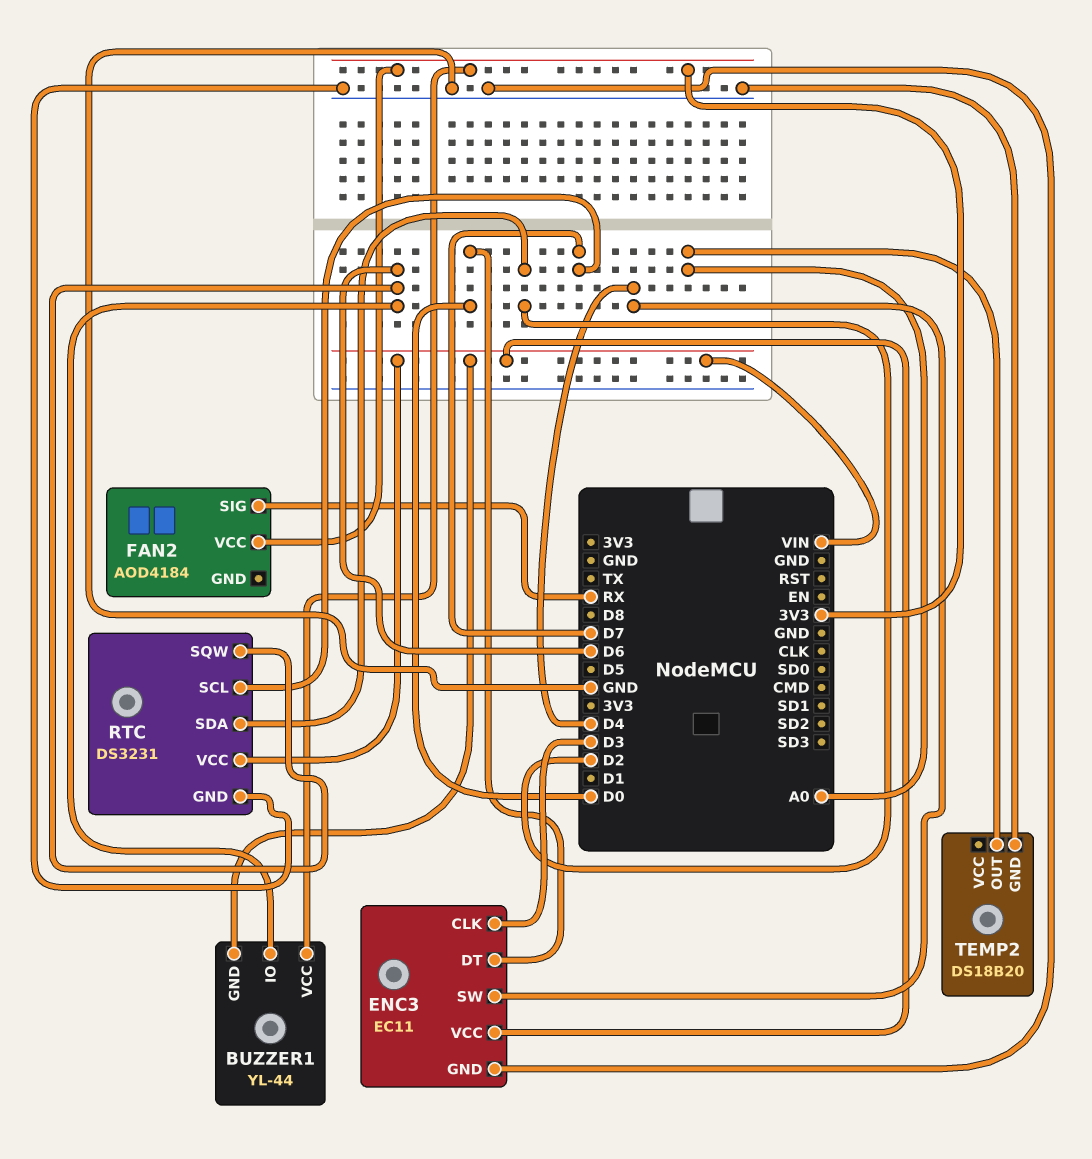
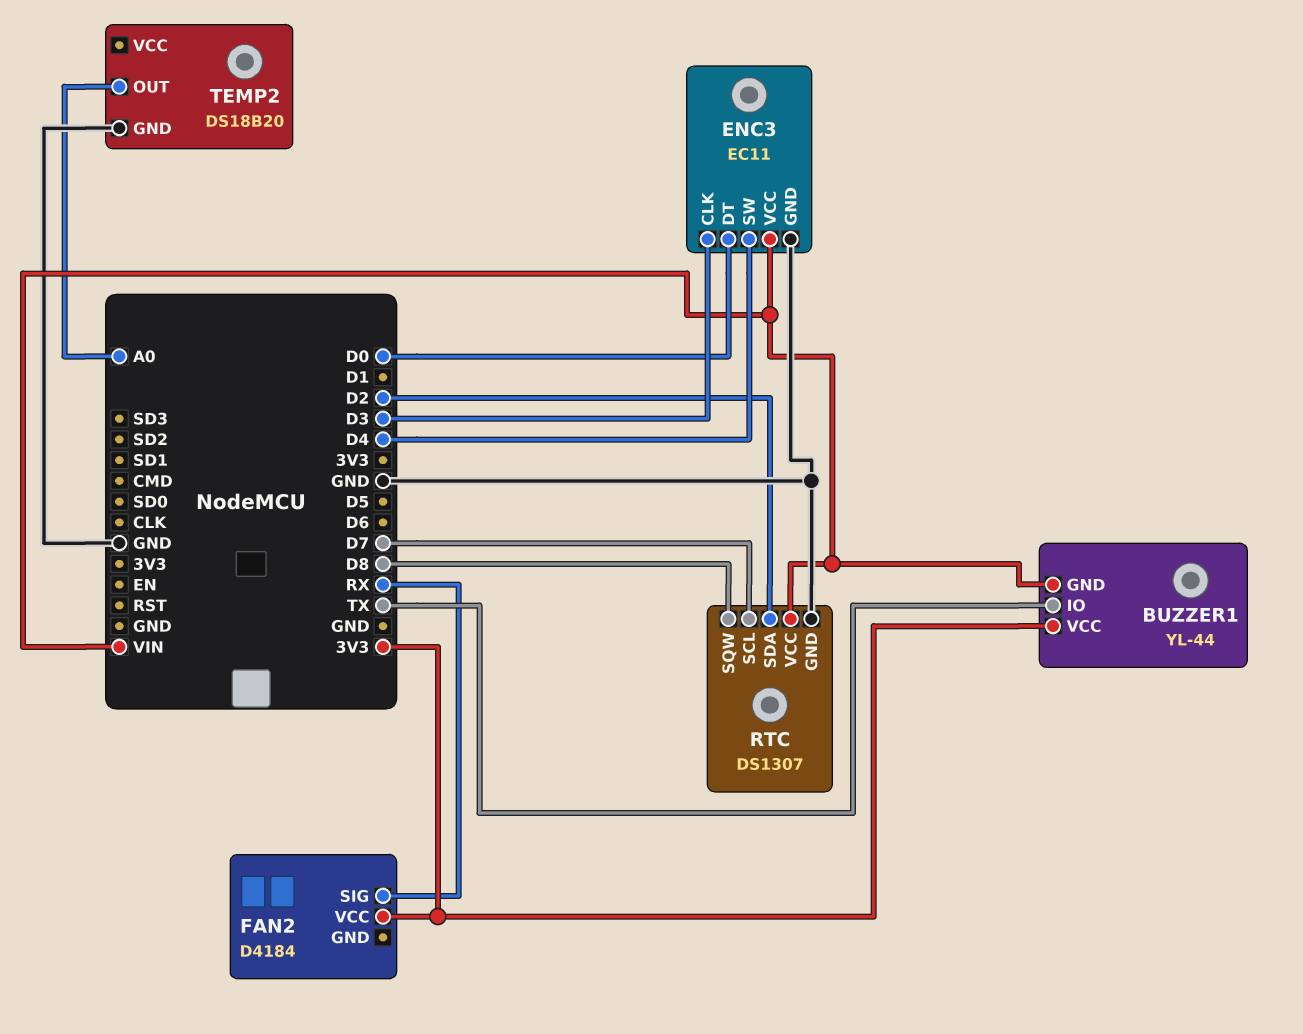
BUZZER1 pin IO: D6 -> TX
FAN2: AOD4184 -> D4184
RTC: DS3231 -> DS1307
RTC pin SQW: D6 -> D8

